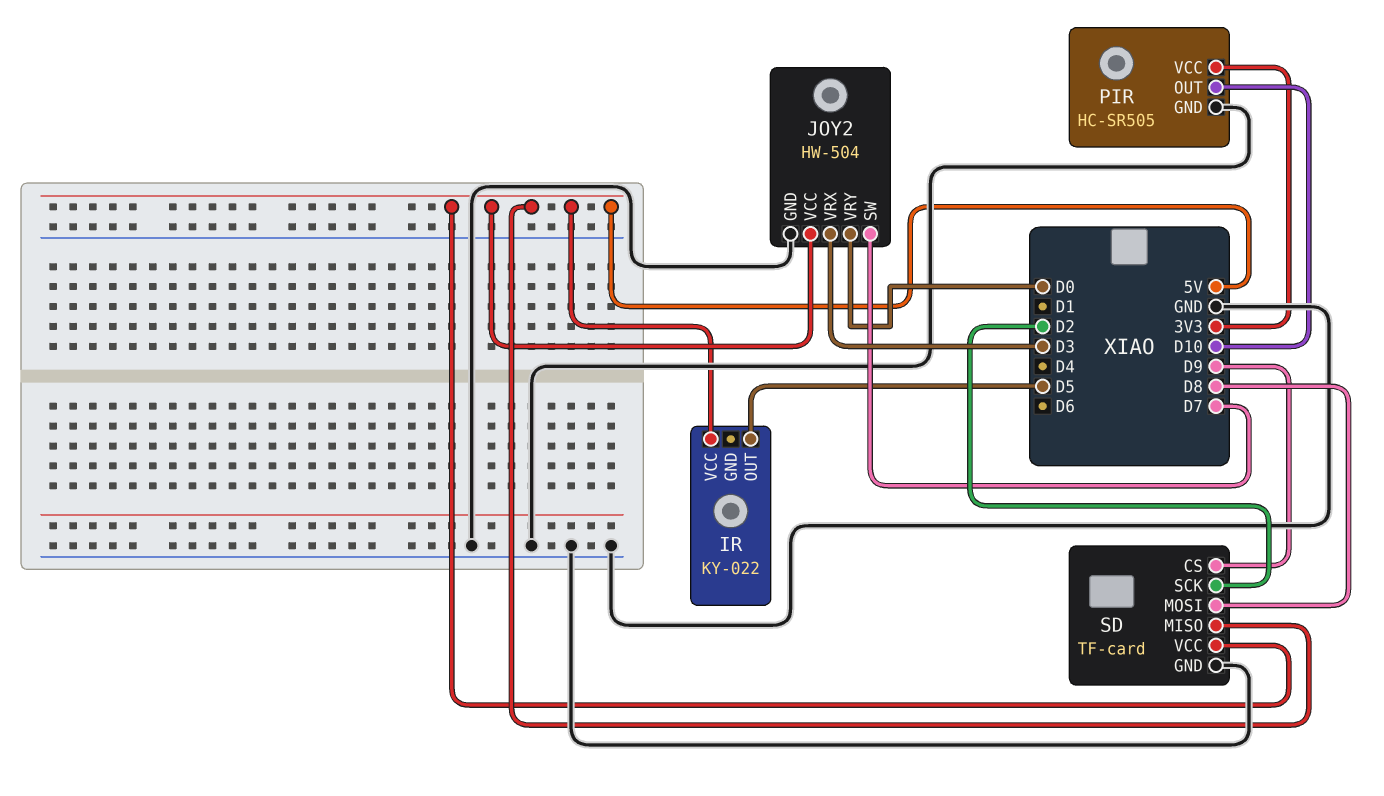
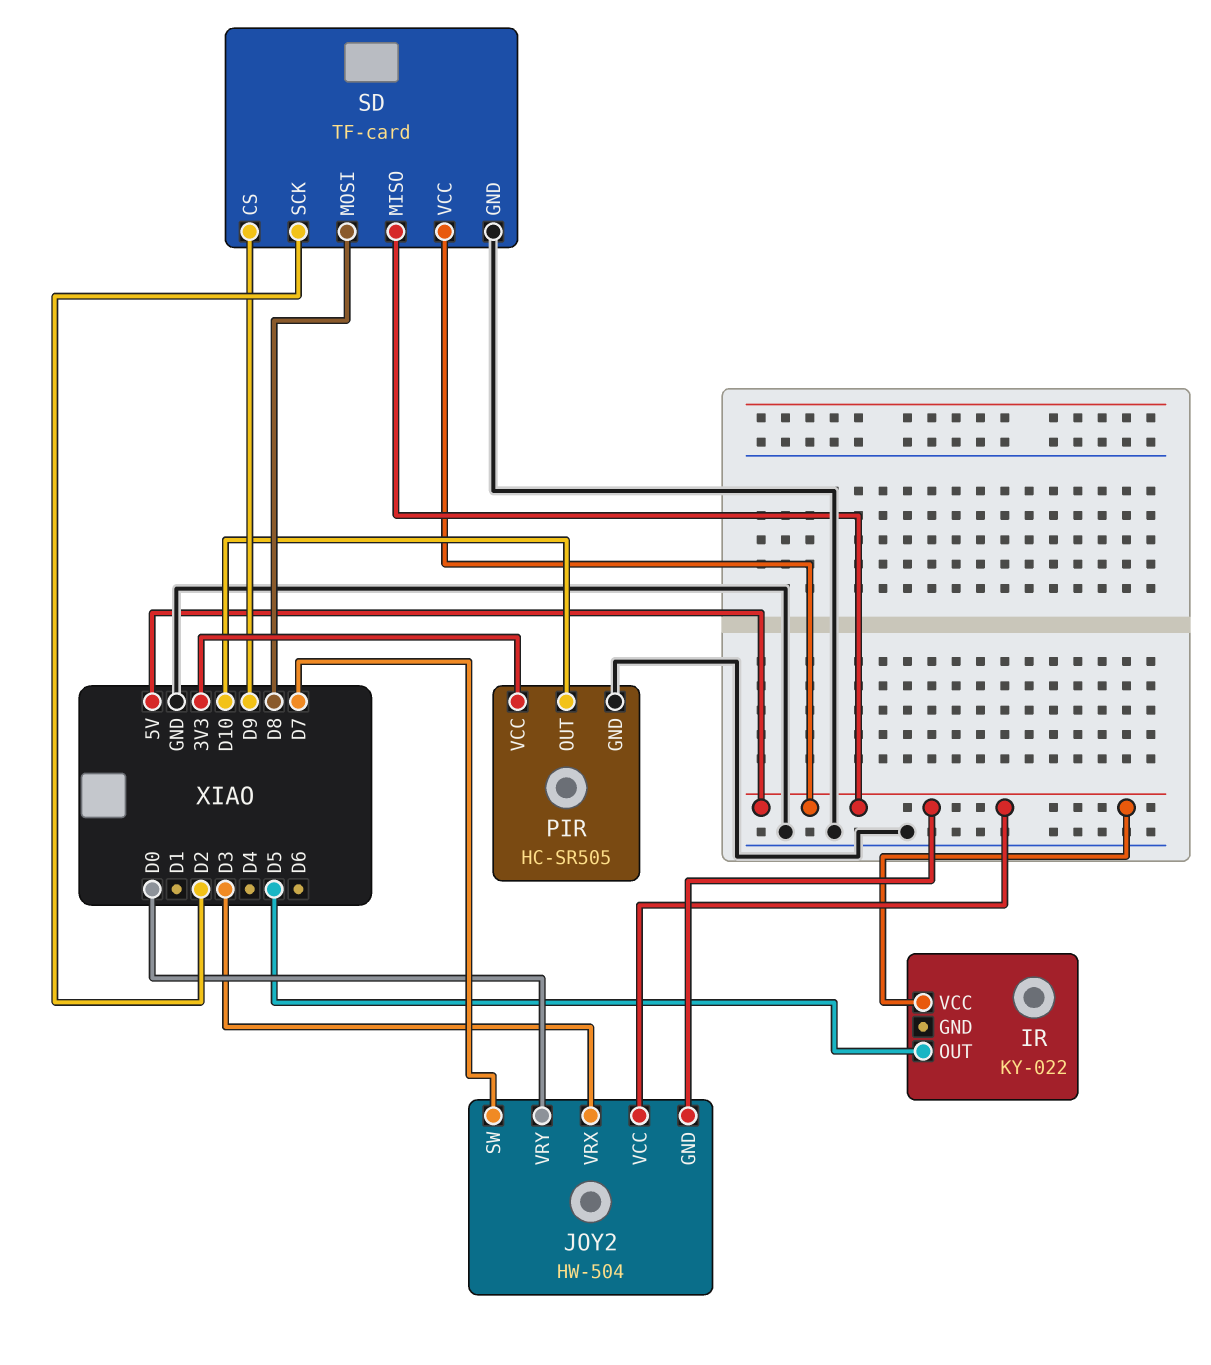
JOY2 pin GND: GND -> 5V

